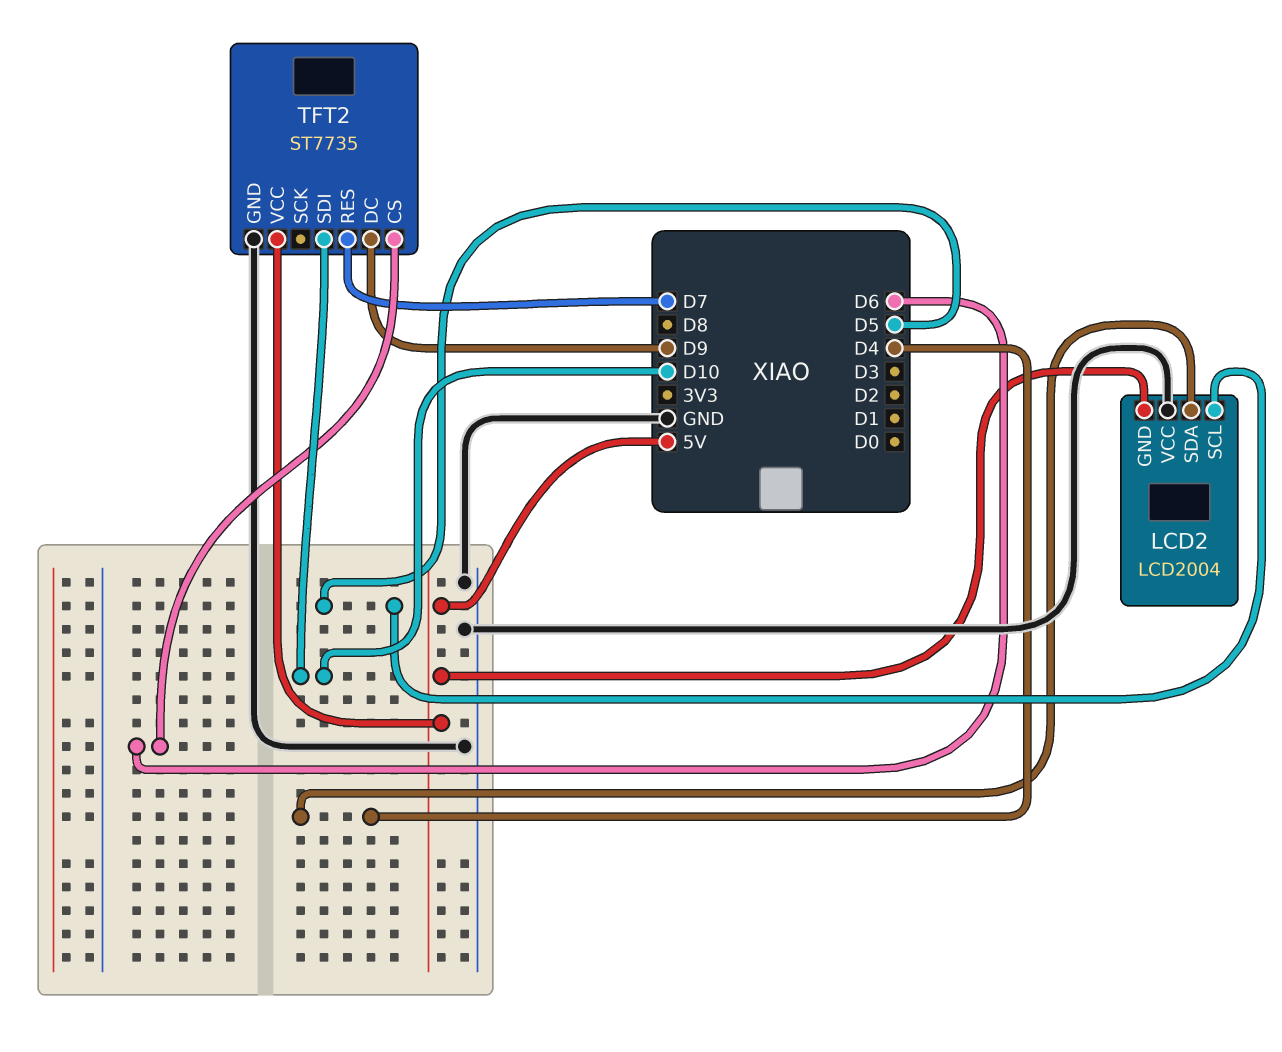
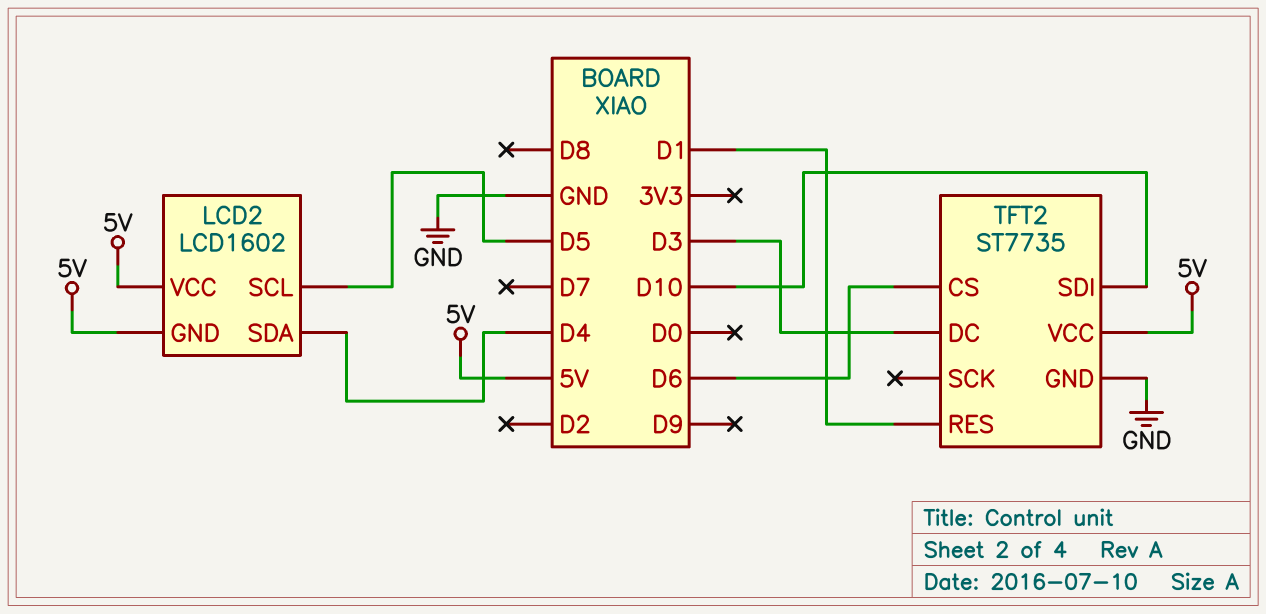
LCD2: LCD2004 -> LCD1602
LCD2 pin VCC: GND -> 5V
TFT2 pin DC: D9 -> D3
TFT2 pin RES: D7 -> D1

